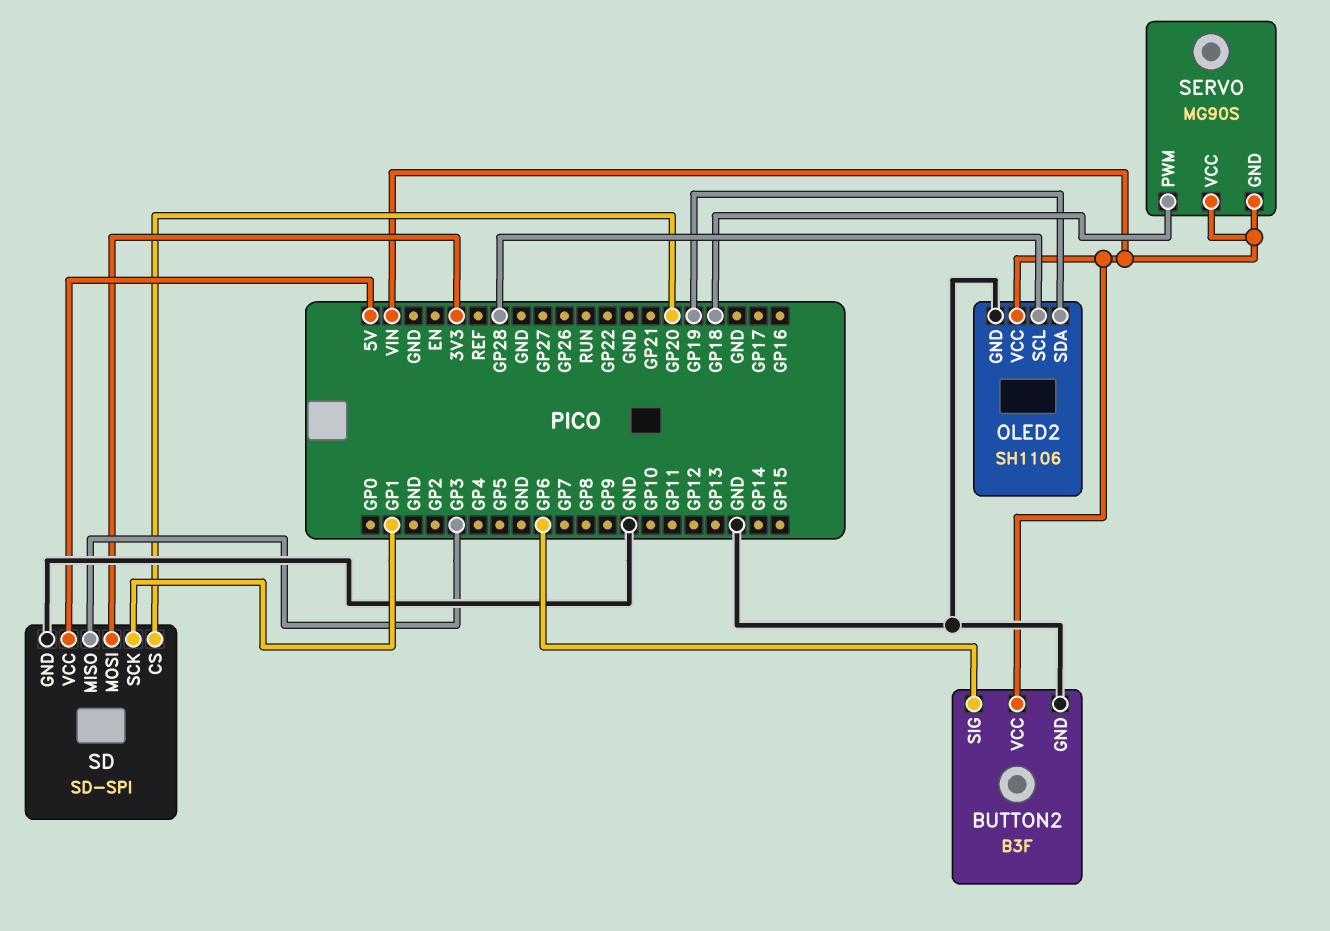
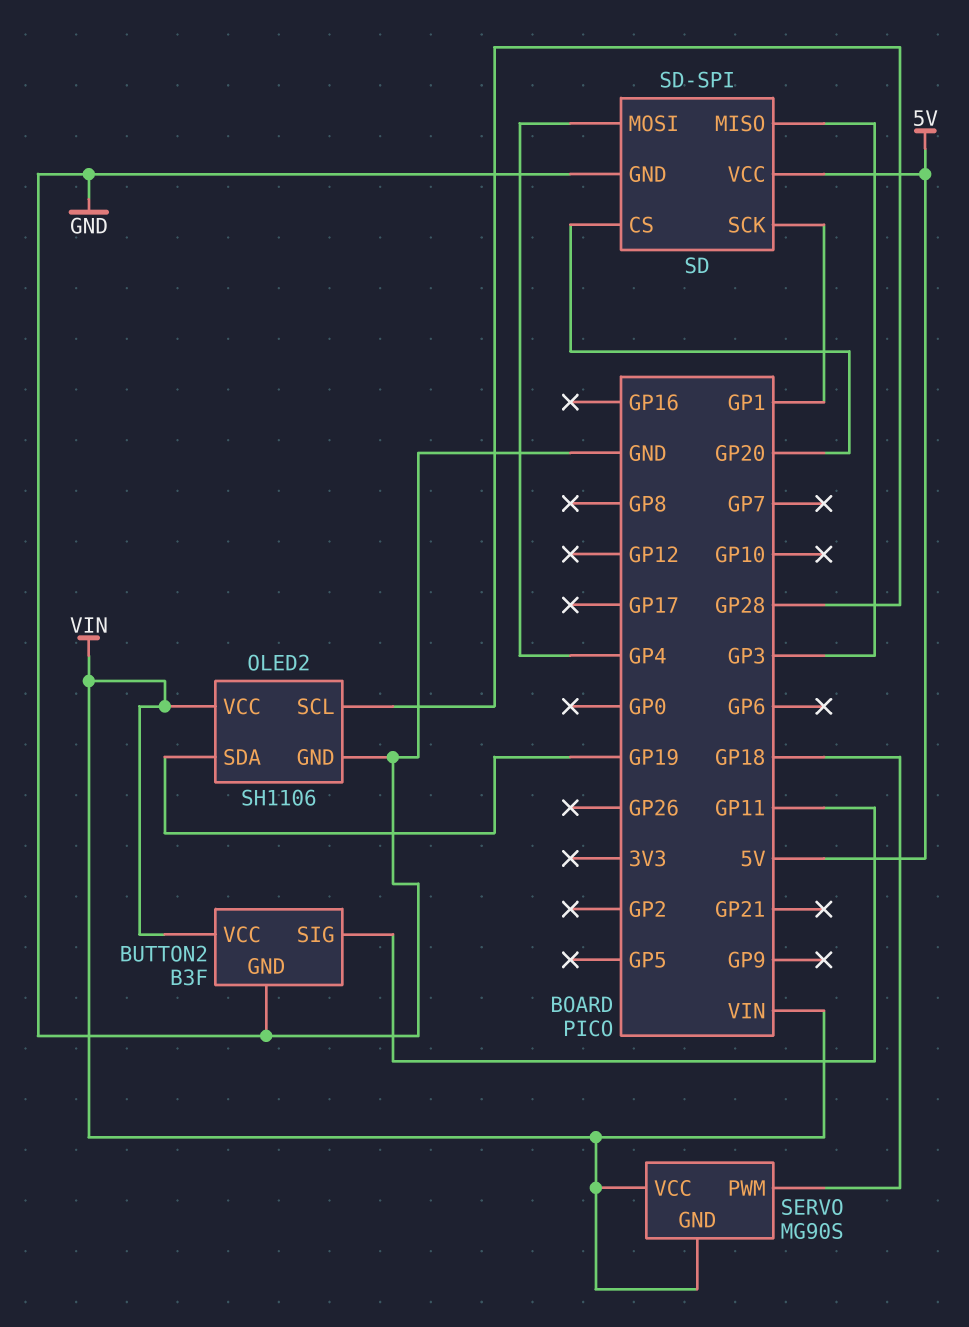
BUTTON2 pin SIG: GP6 -> GP11
SD pin MOSI: 3V3 -> GP4

